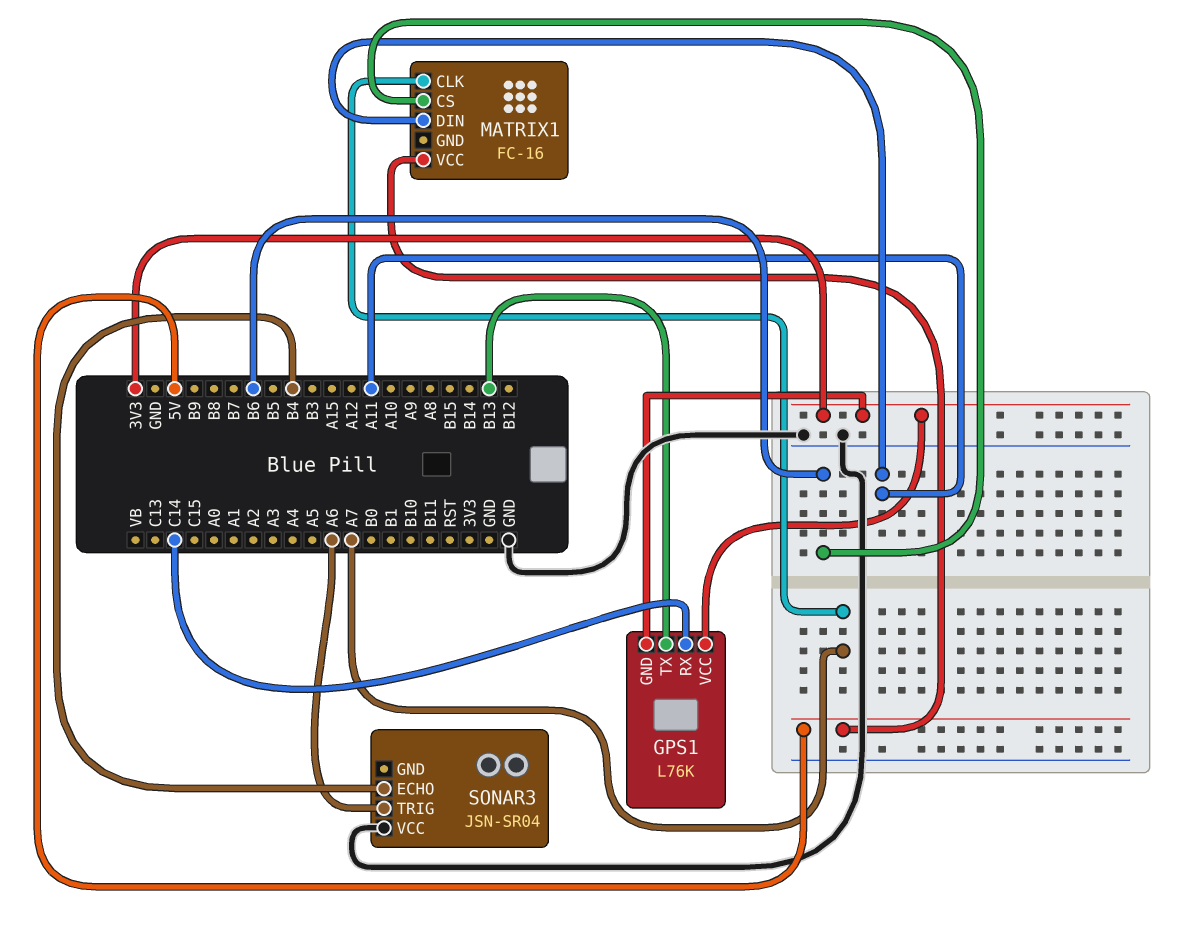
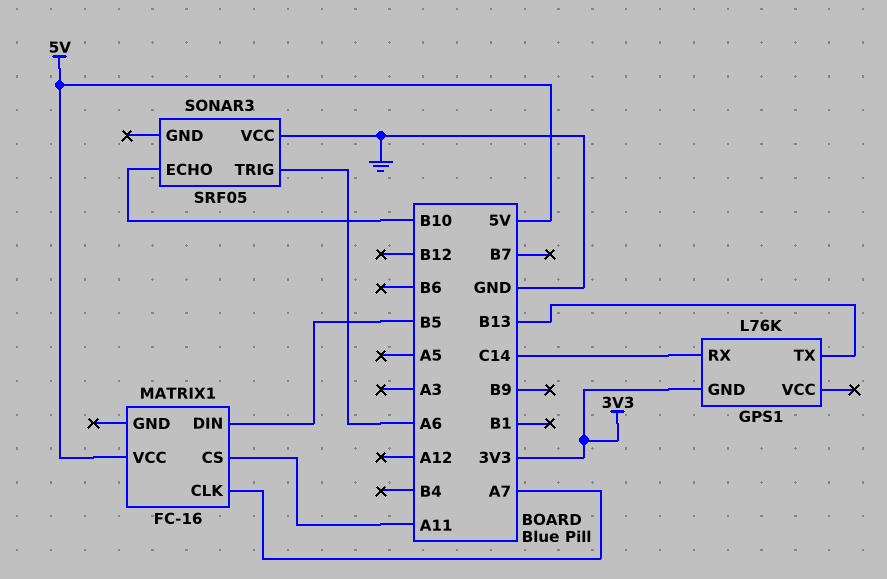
GPS1 pin VCC: 3V3 -> none
MATRIX1 pin CS: B6 -> A11
MATRIX1 pin DIN: A11 -> B5
SONAR3: JSN-SR04 -> SRF05
SONAR3 pin ECHO: B4 -> B10

